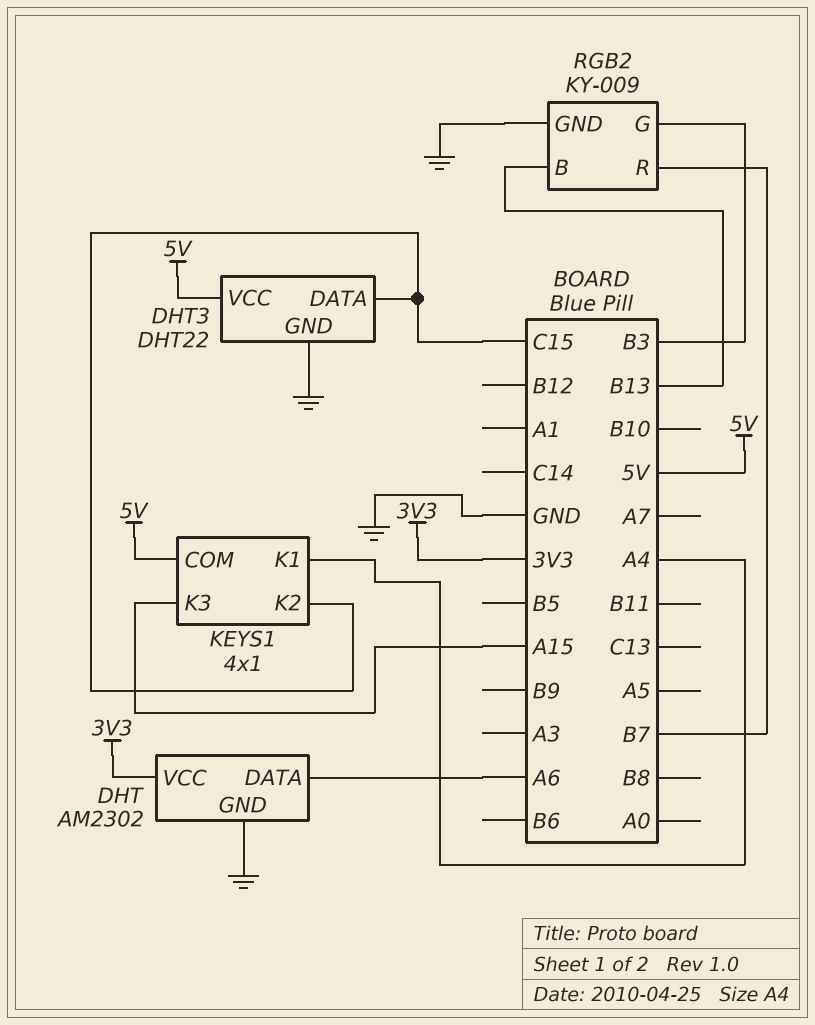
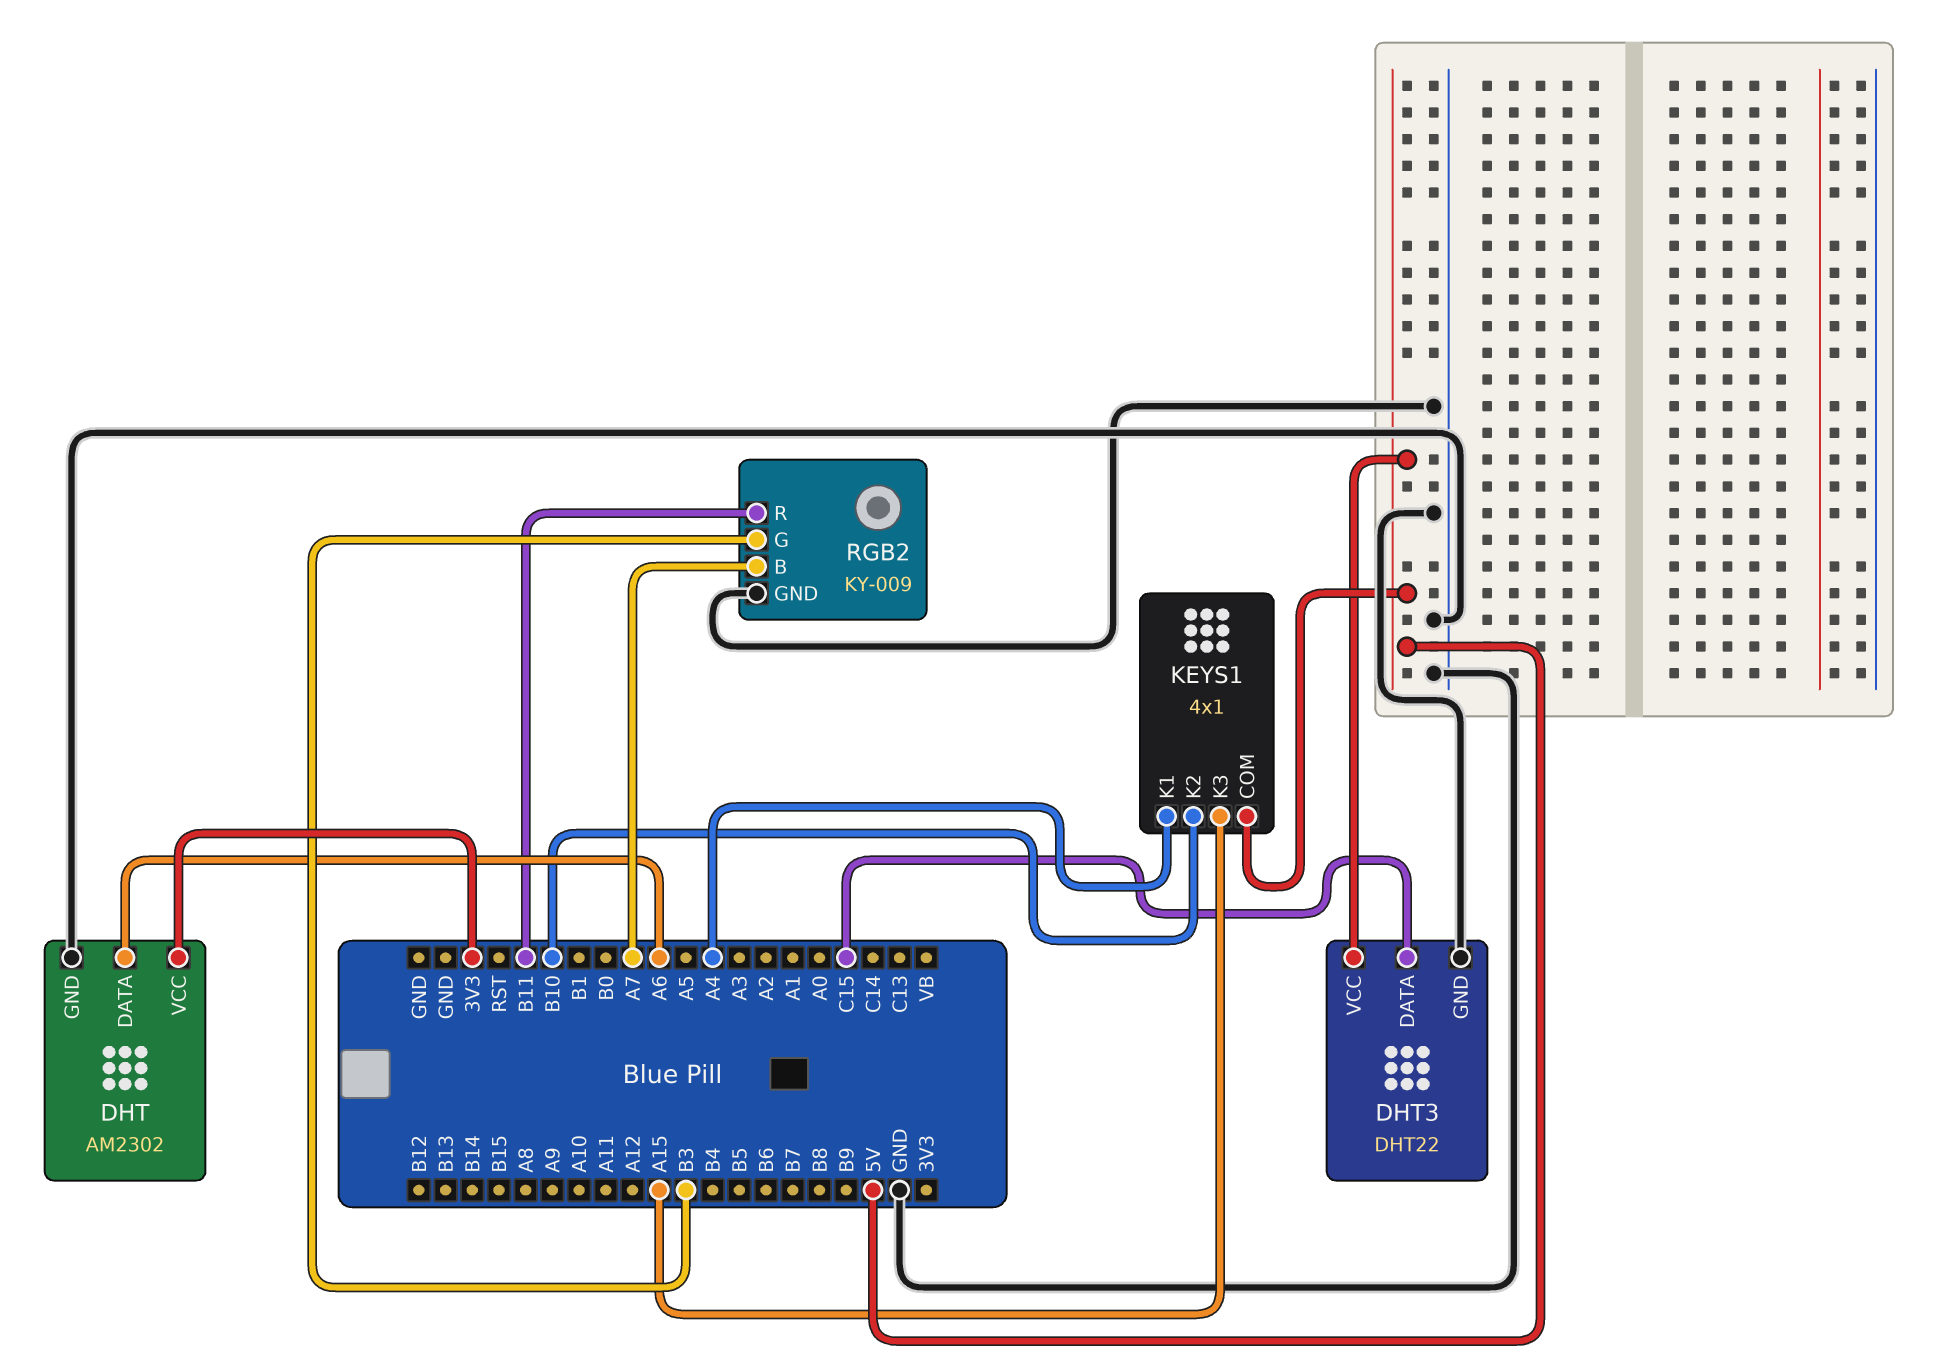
KEYS1 pin K2: C15 -> B10
RGB2 pin B: B13 -> A7
RGB2 pin R: B7 -> B11

